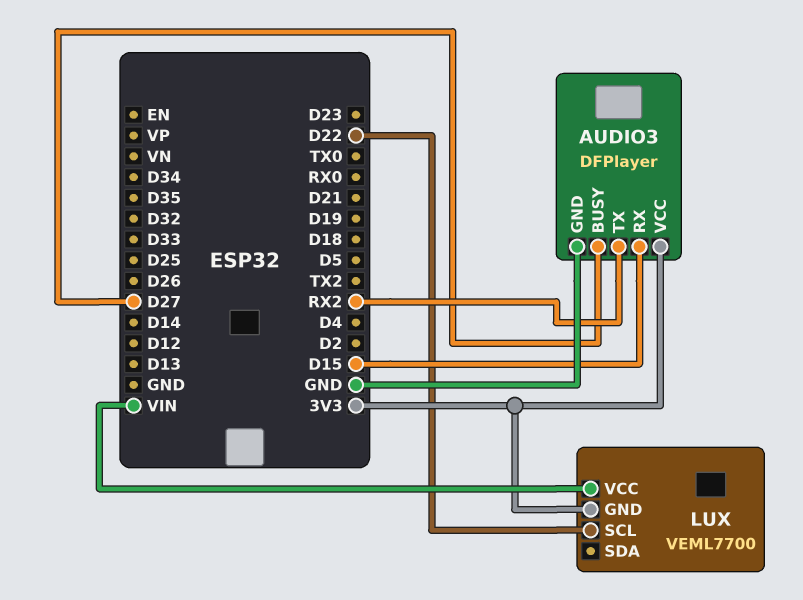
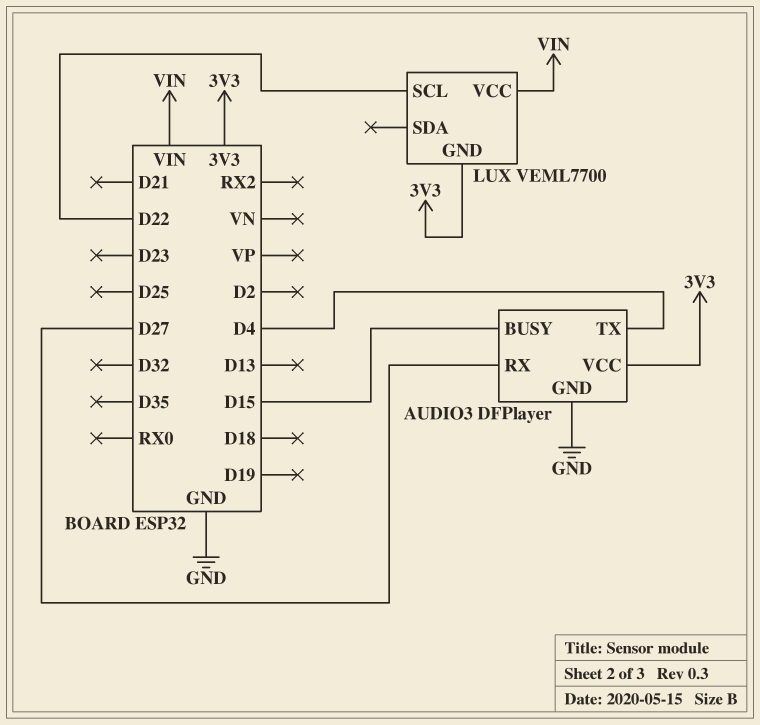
AUDIO3 pin BUSY: D27 -> D15
AUDIO3 pin RX: D15 -> D27
AUDIO3 pin TX: RX2 -> D4

